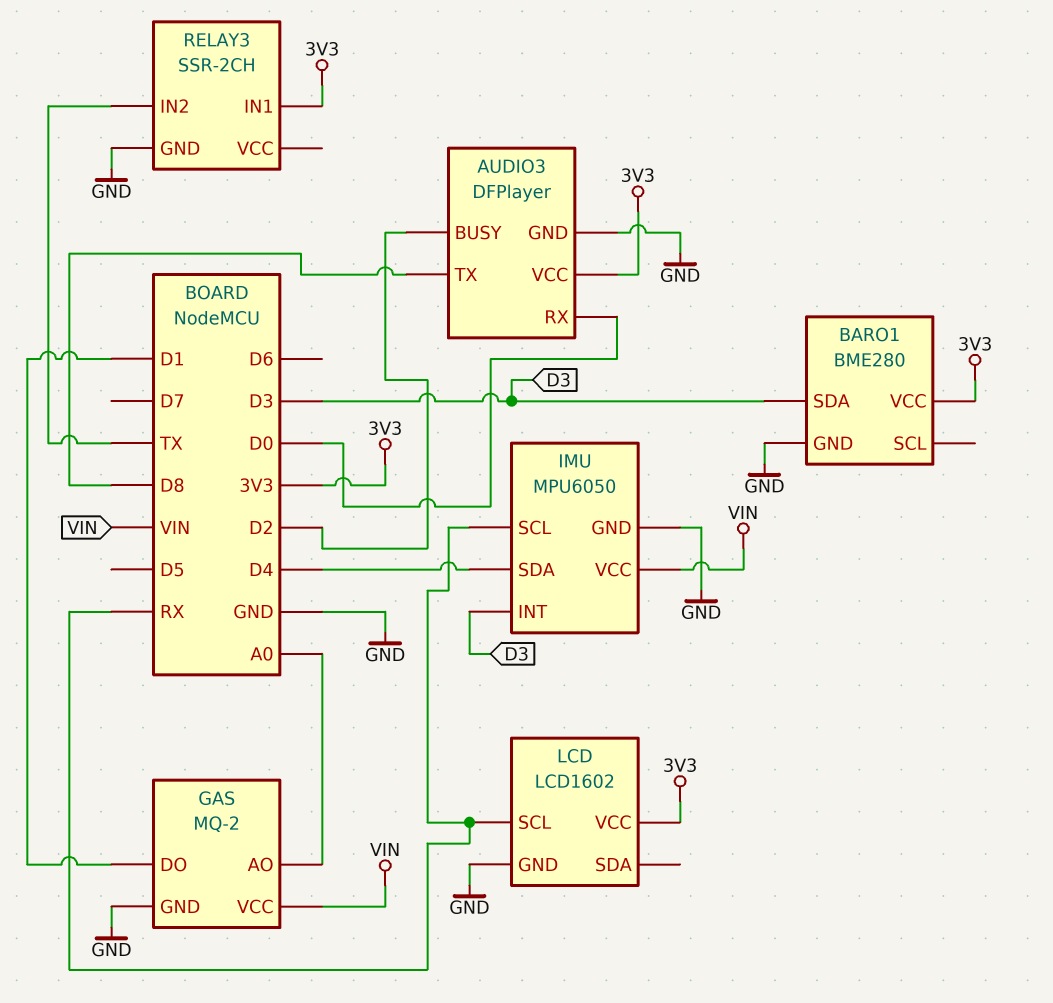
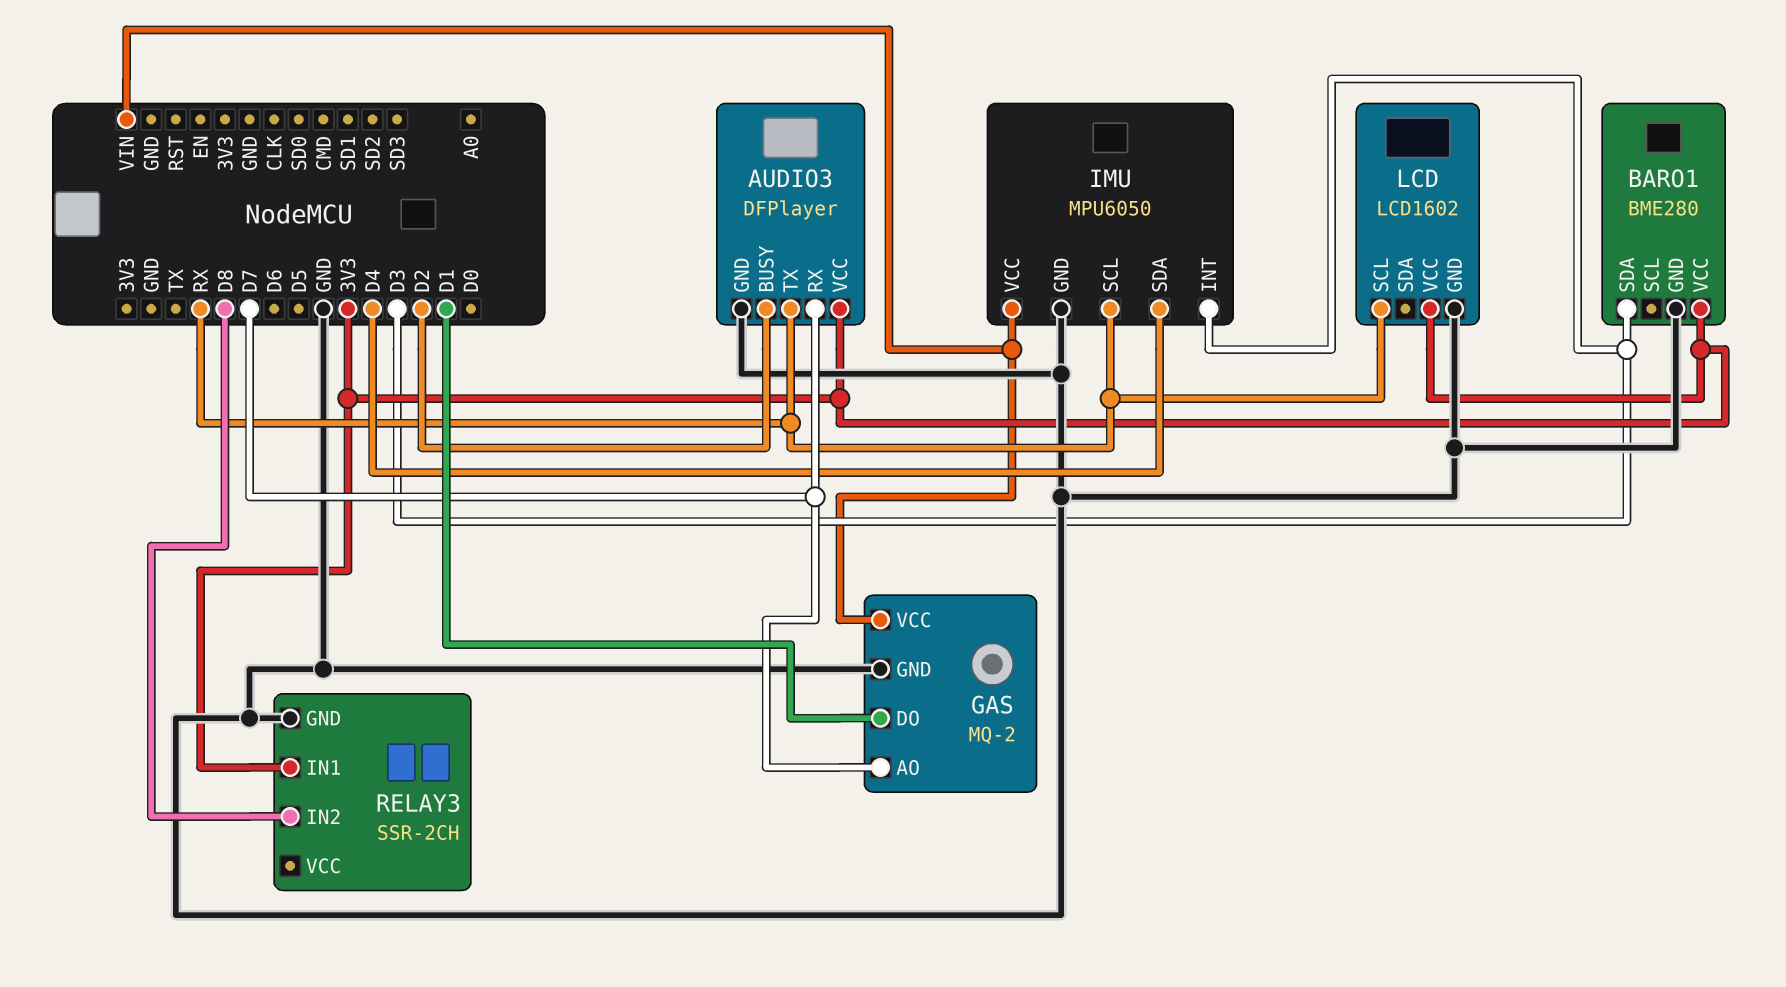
AUDIO3 pin RX: D0 -> D7
AUDIO3 pin TX: D8 -> RX
GAS pin AO: A0 -> D7
RELAY3 pin IN2: TX -> D8

